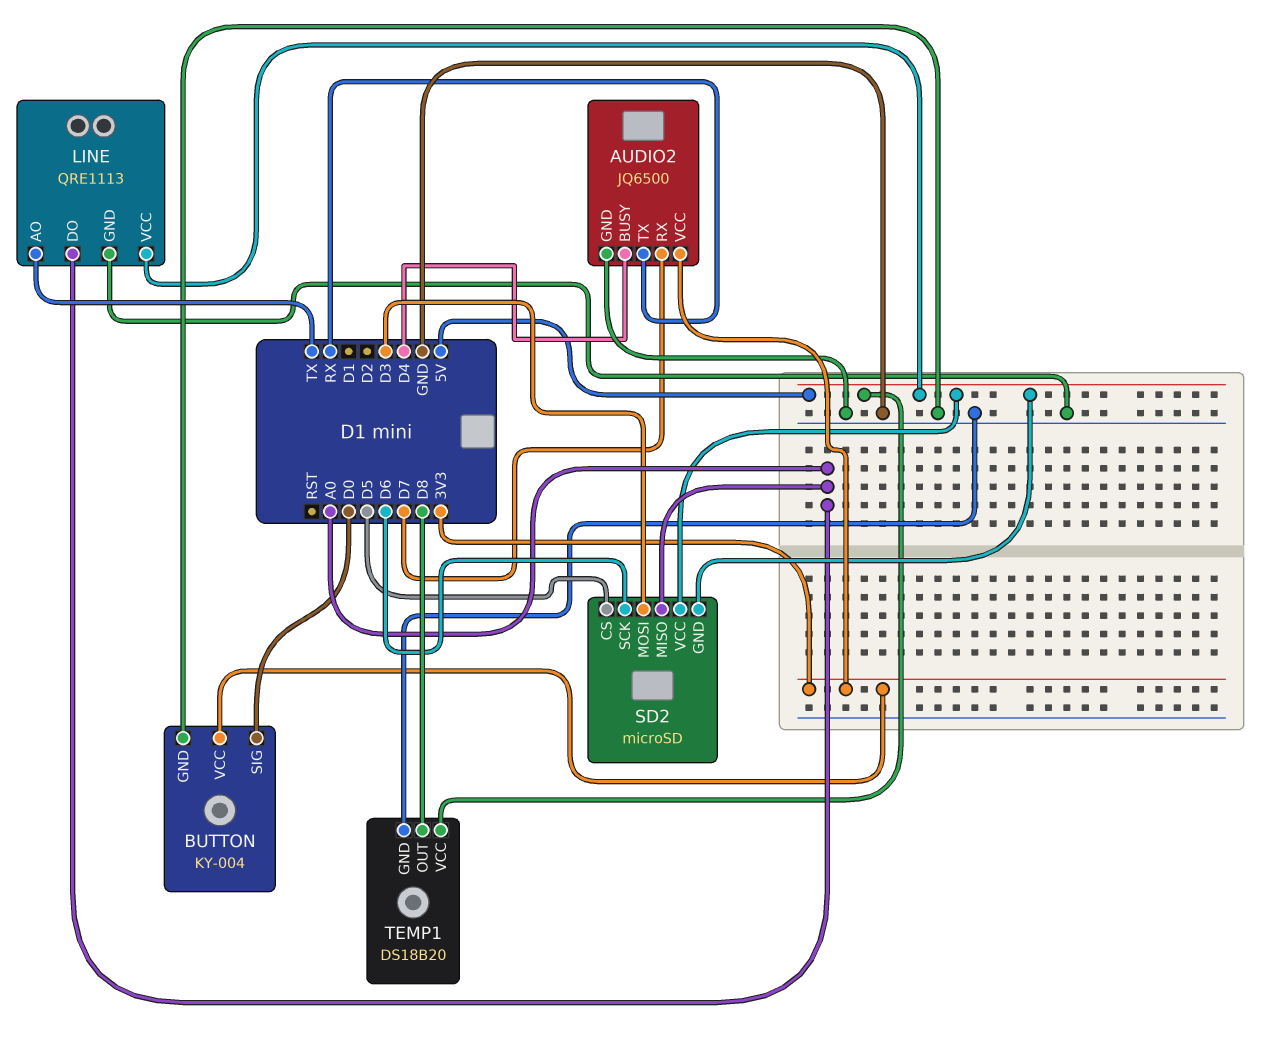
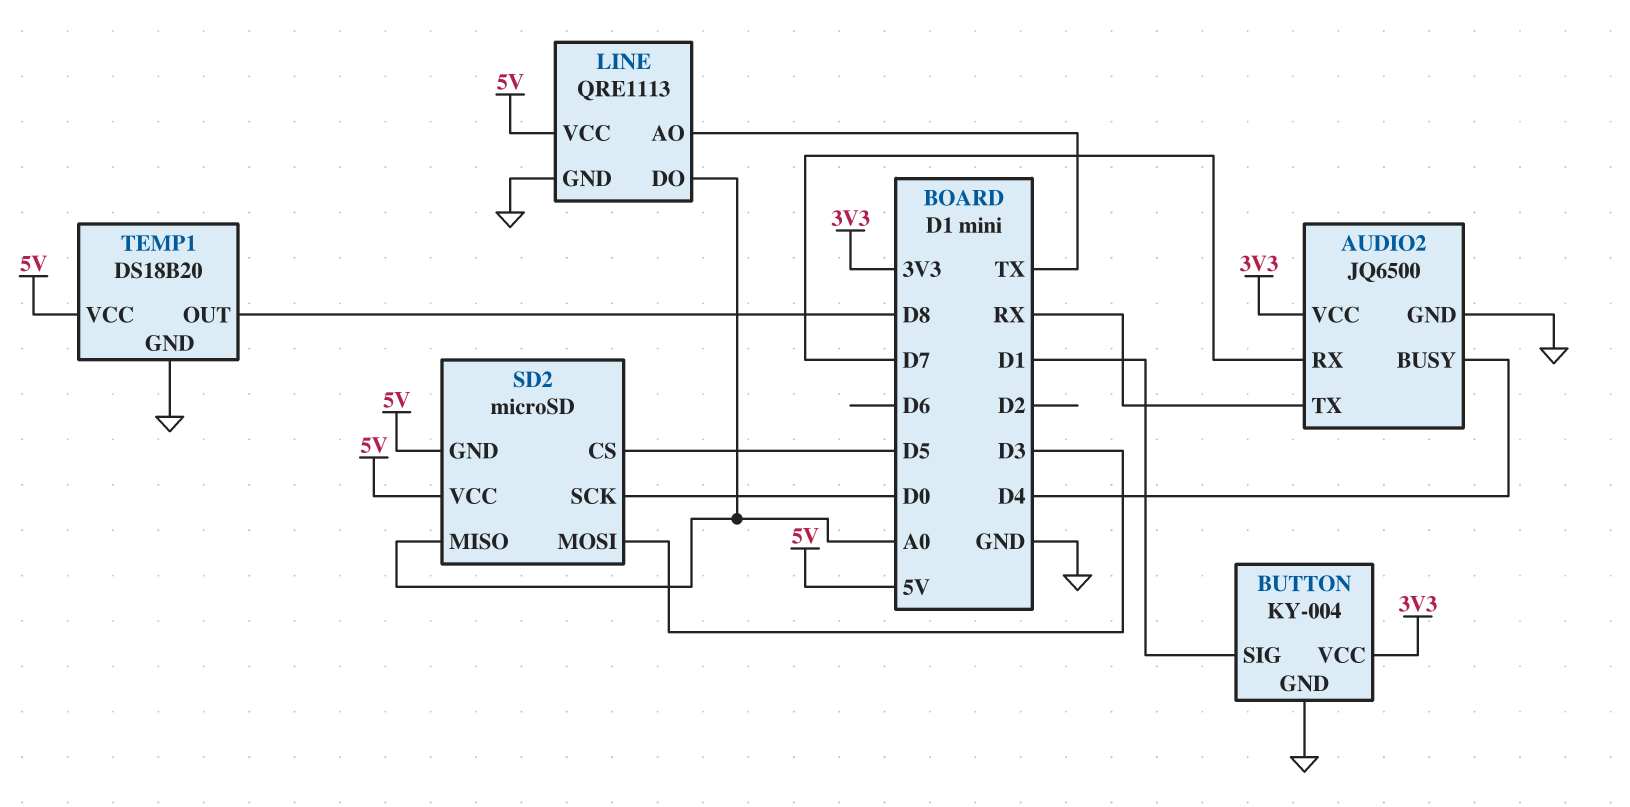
BUTTON pin SIG: D0 -> D1
SD2 pin SCK: D6 -> D0

